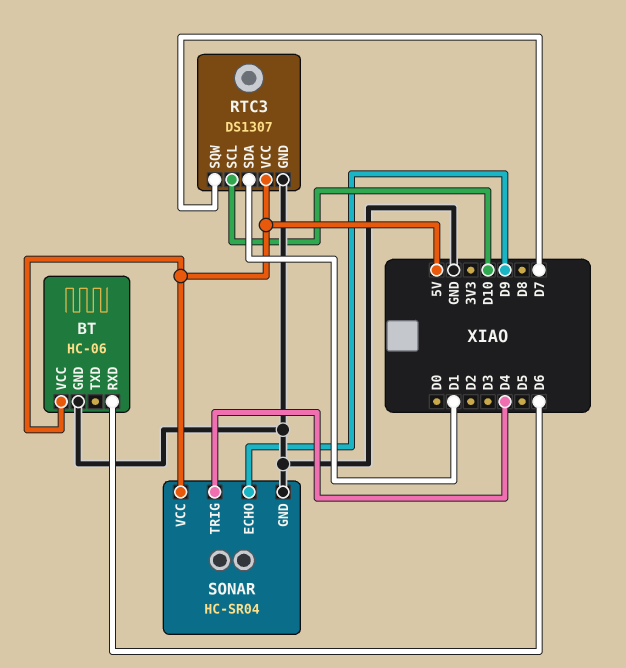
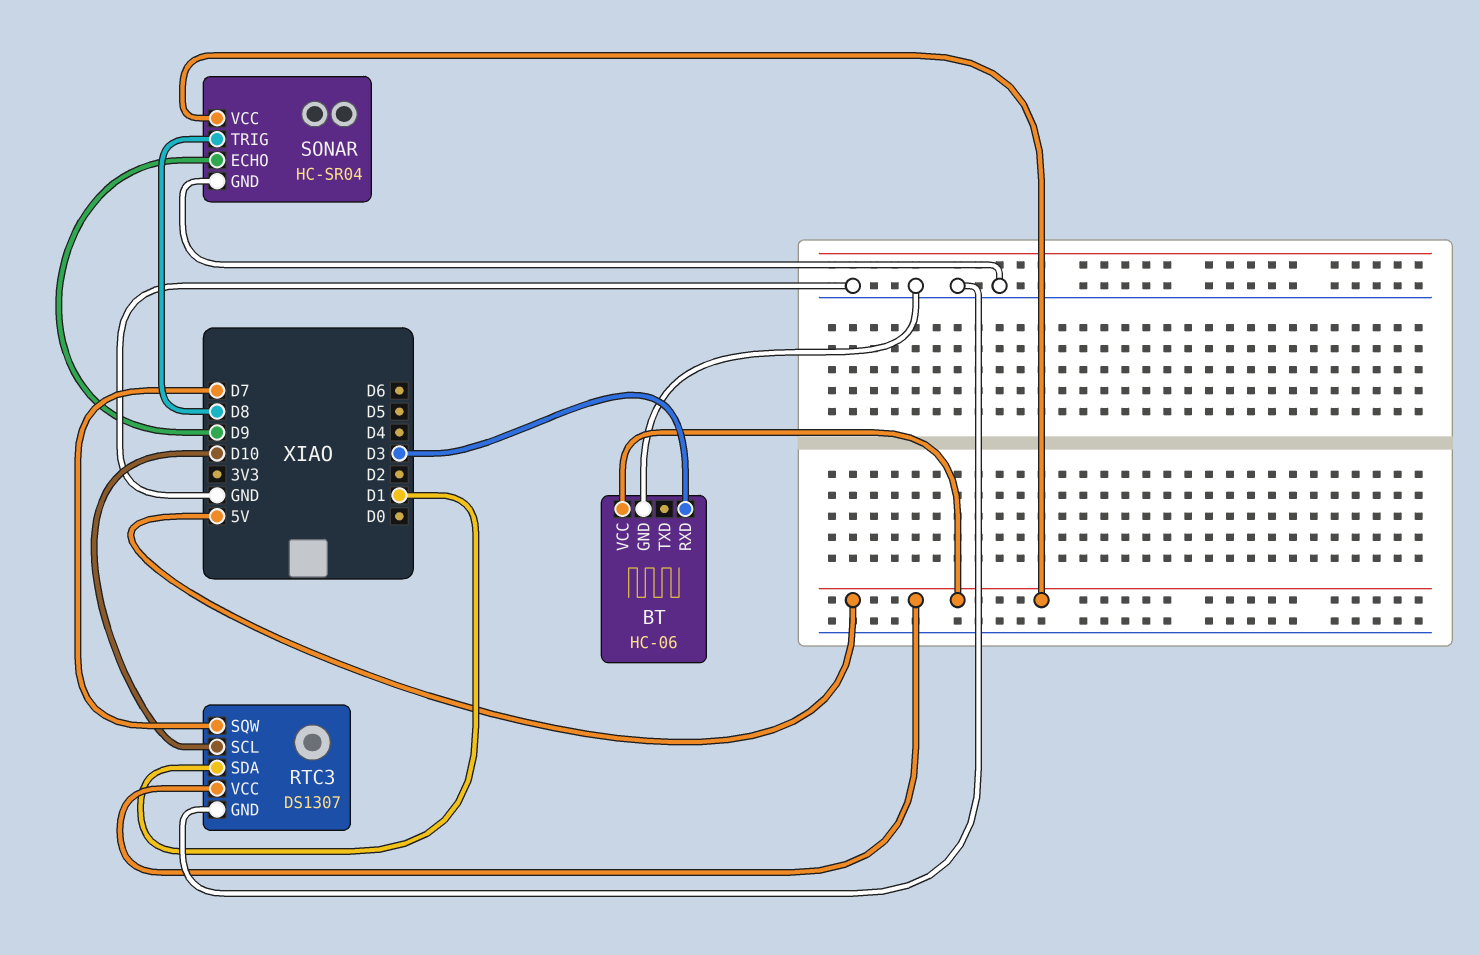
BT pin RXD: D6 -> D3
SONAR pin TRIG: D4 -> D8

